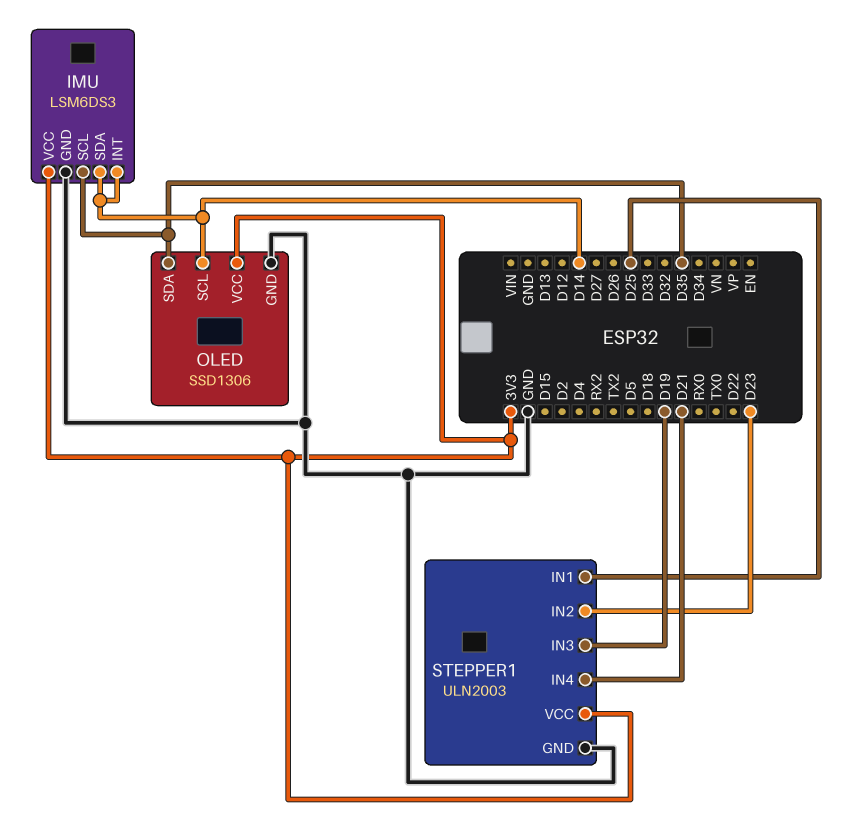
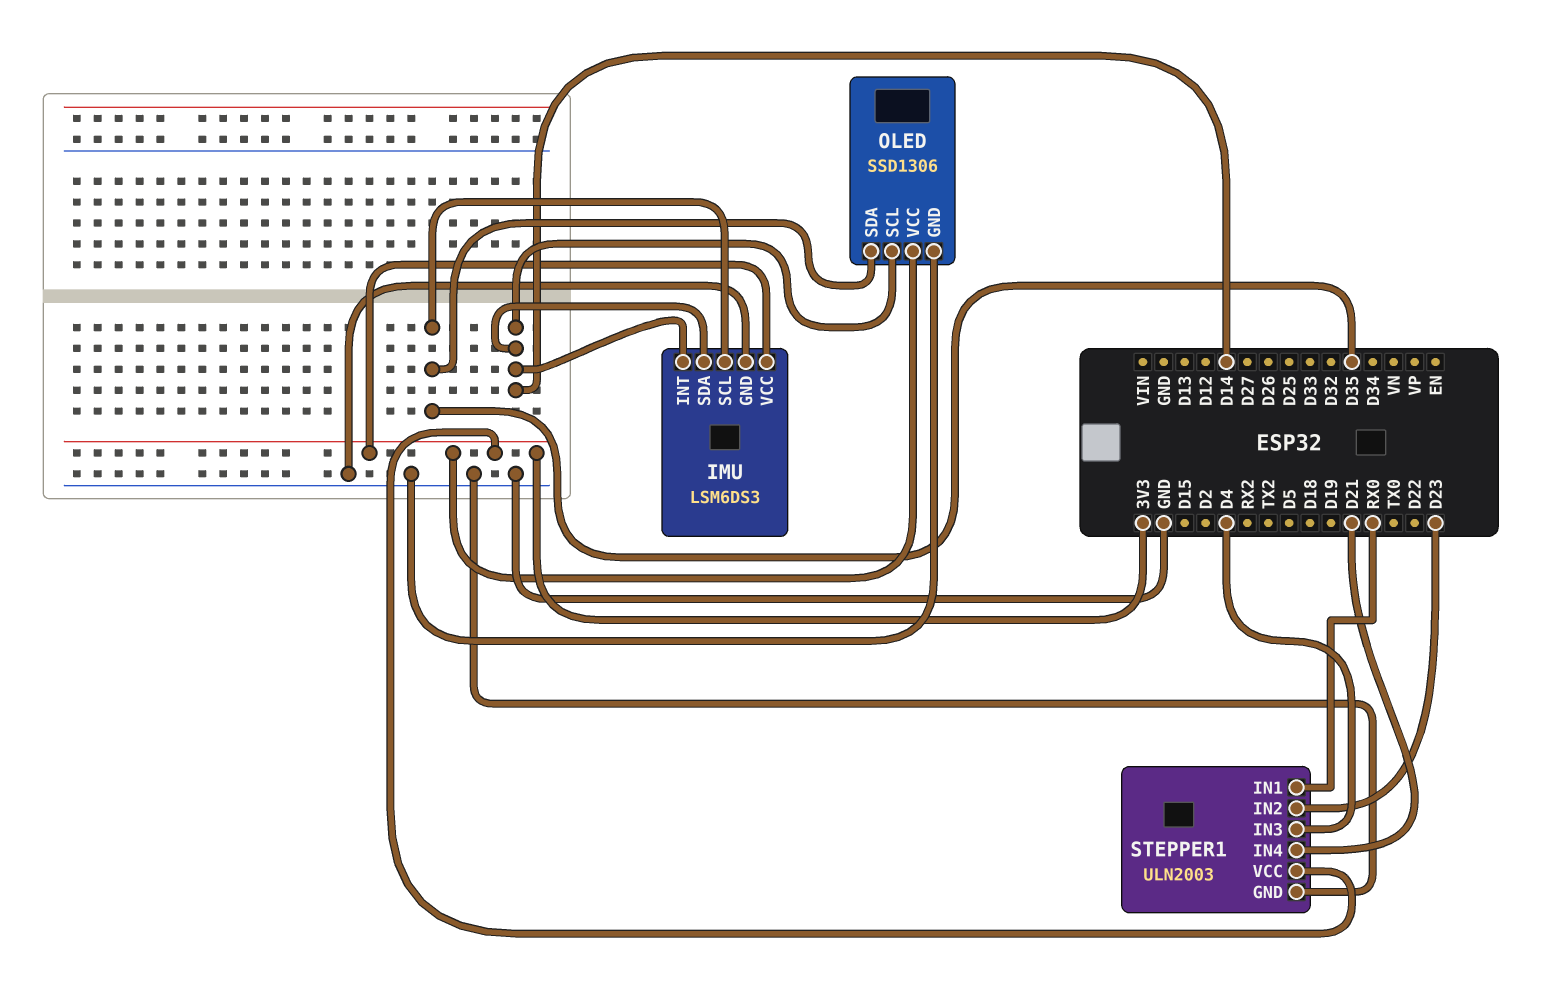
STEPPER1 pin IN1: D25 -> RX0
STEPPER1 pin IN3: D19 -> D4

